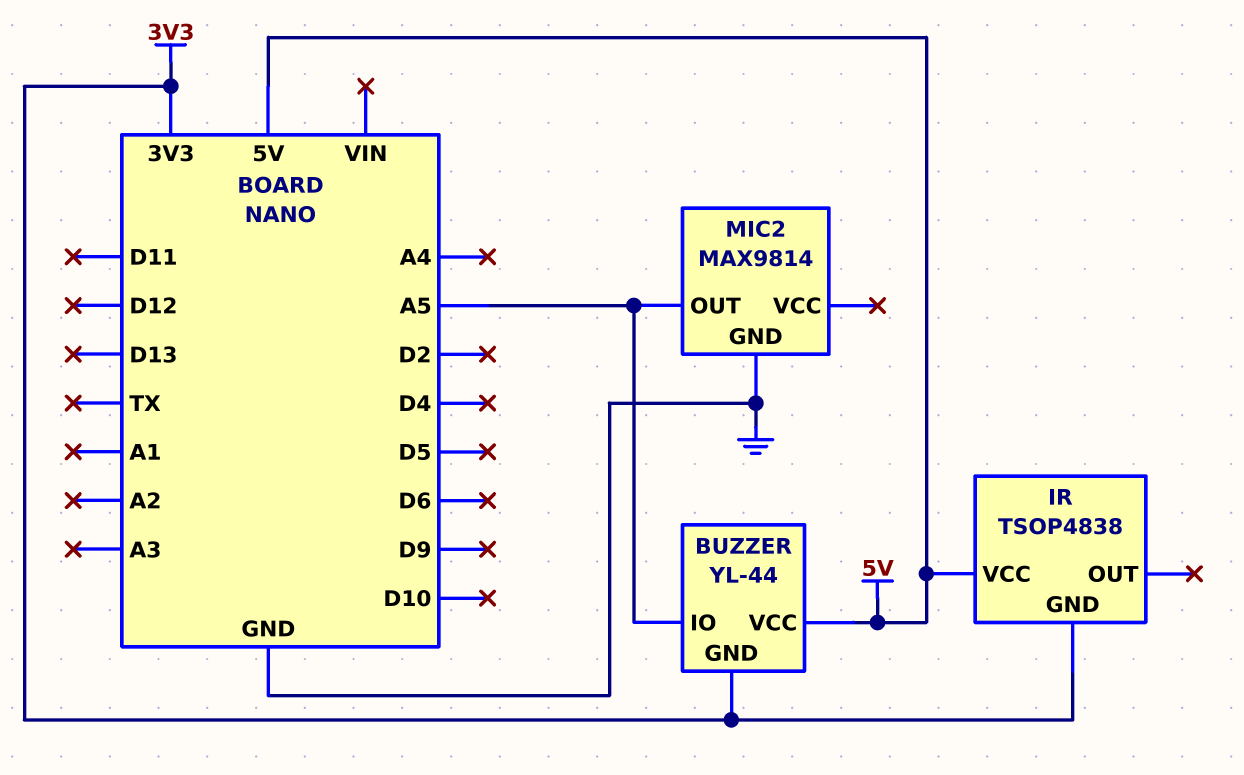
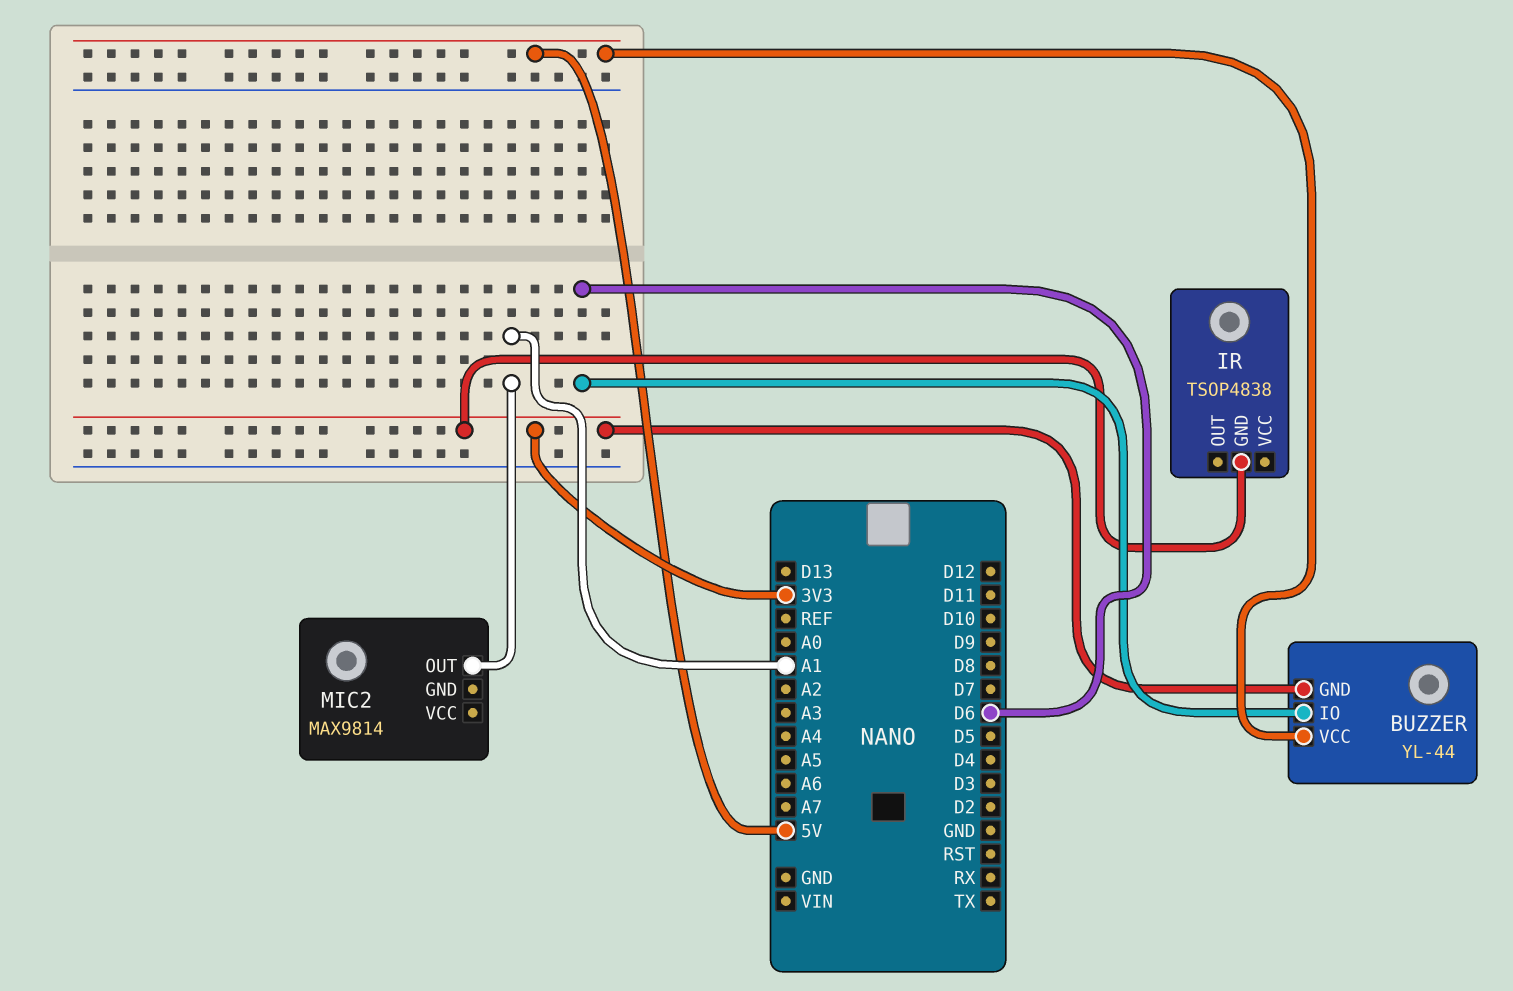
BUZZER pin IO: A5 -> D6
IR pin VCC: 5V -> none
MIC2 pin GND: GND -> none
MIC2 pin OUT: A5 -> A1

